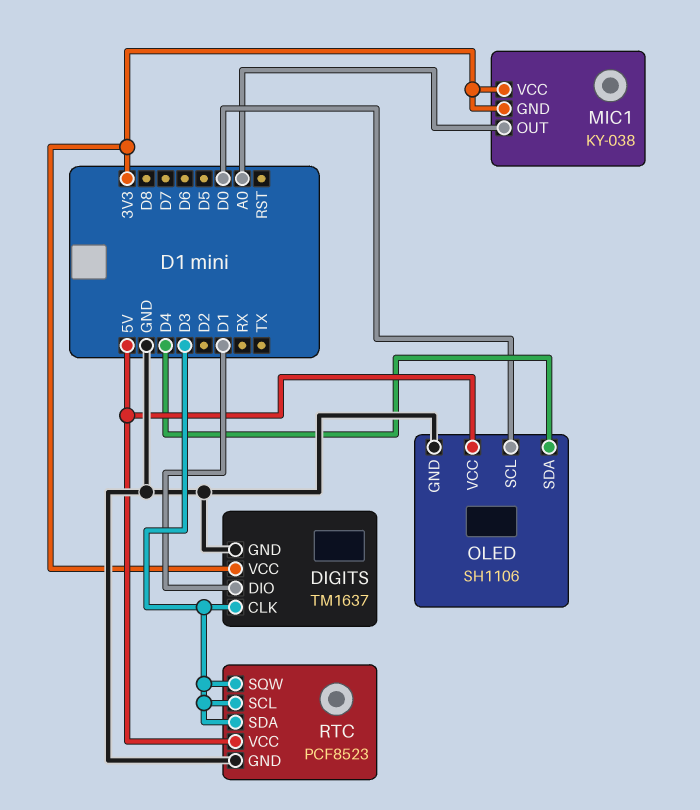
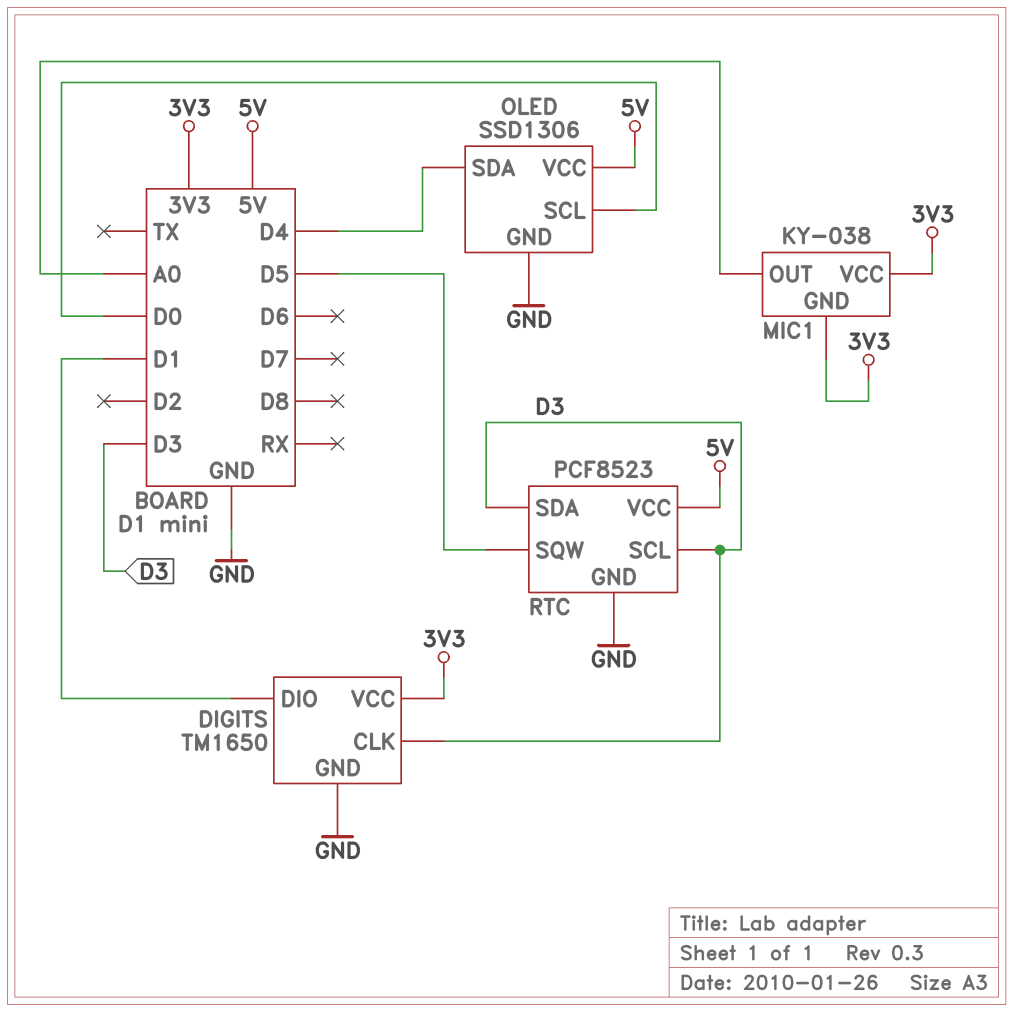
DIGITS: TM1637 -> TM1650
OLED: SH1106 -> SSD1306
RTC pin SQW: D3 -> D5

